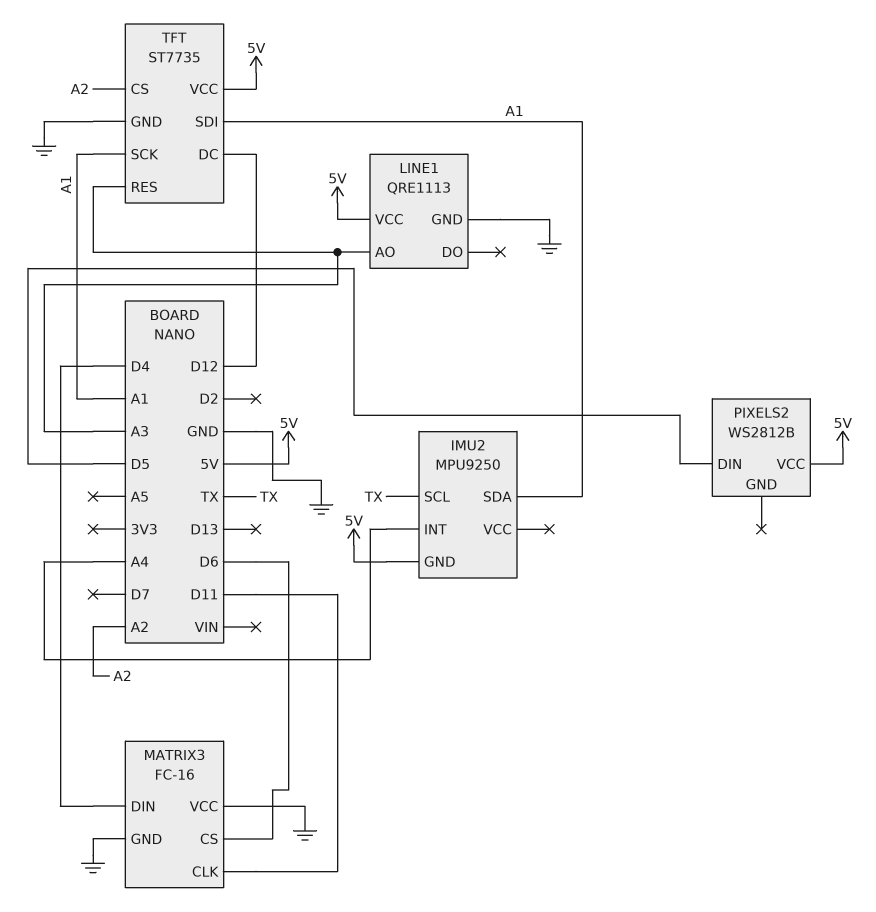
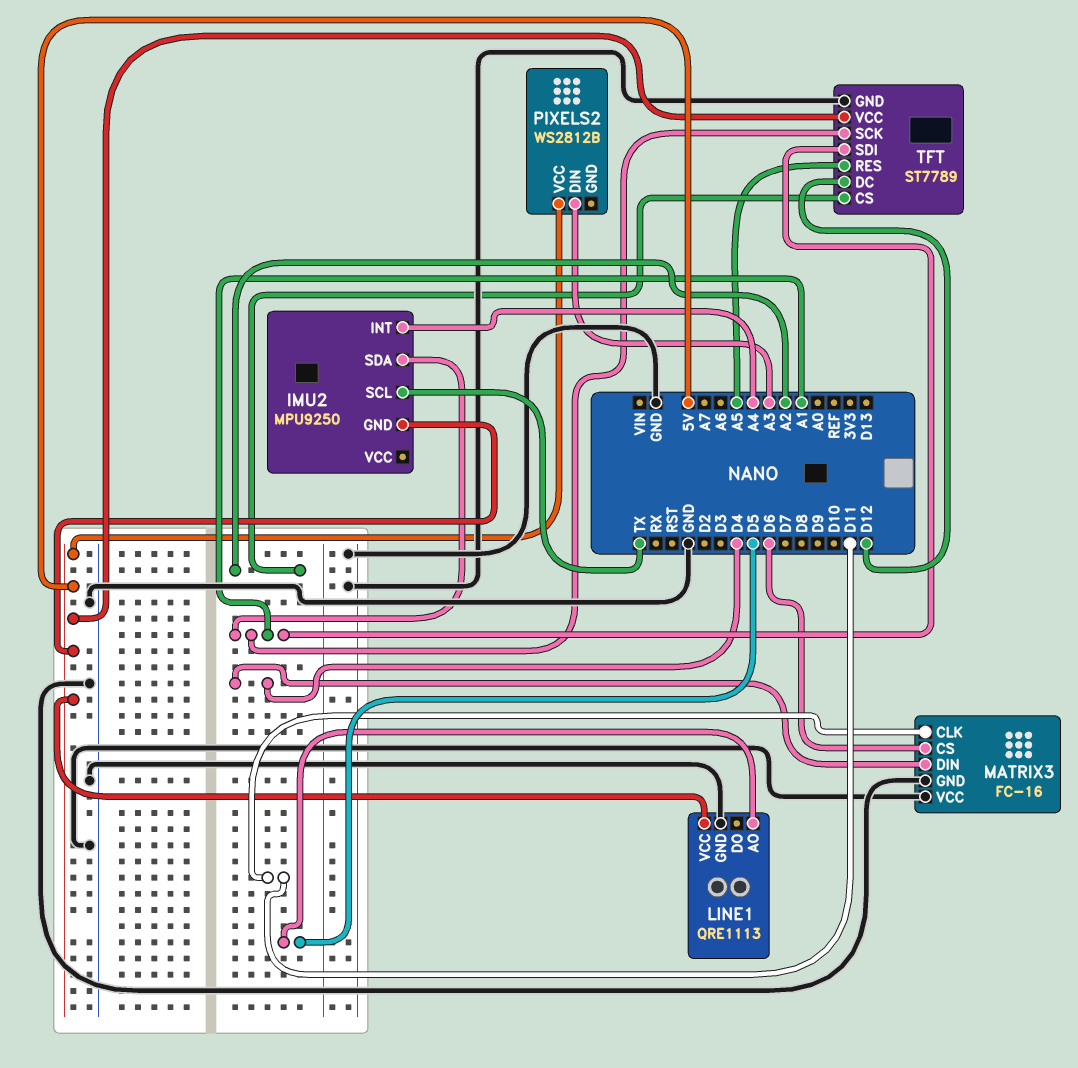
LINE1 pin AO: A3 -> D5
PIXELS2 pin DIN: D5 -> A3
TFT: ST7735 -> ST7789
TFT pin RES: A3 -> A5

